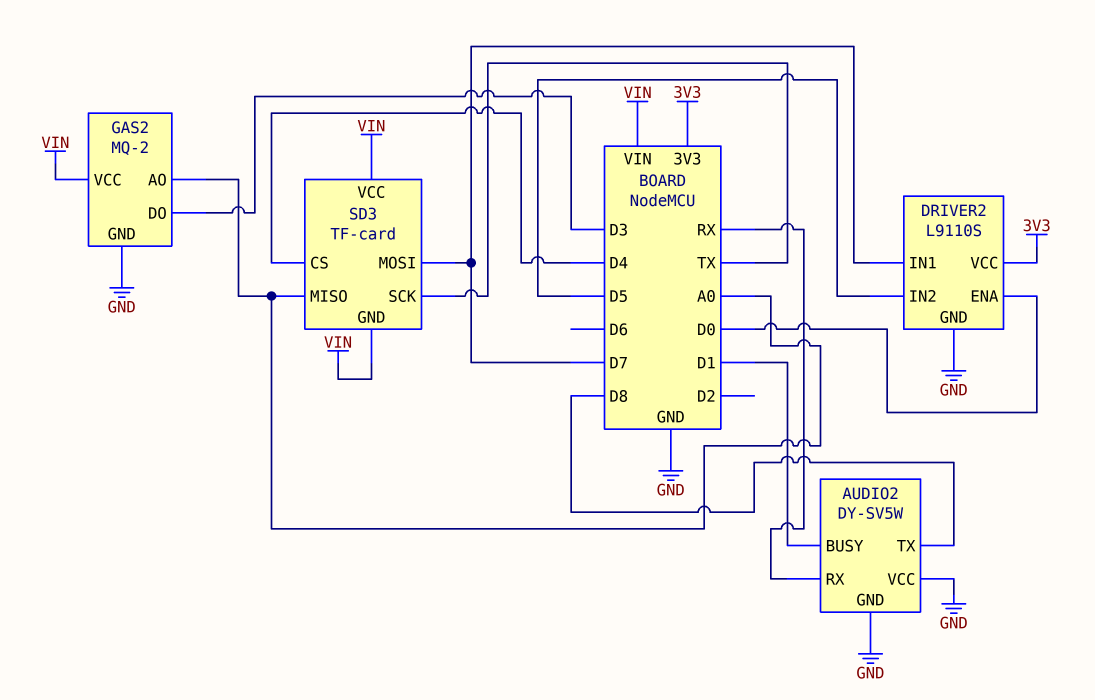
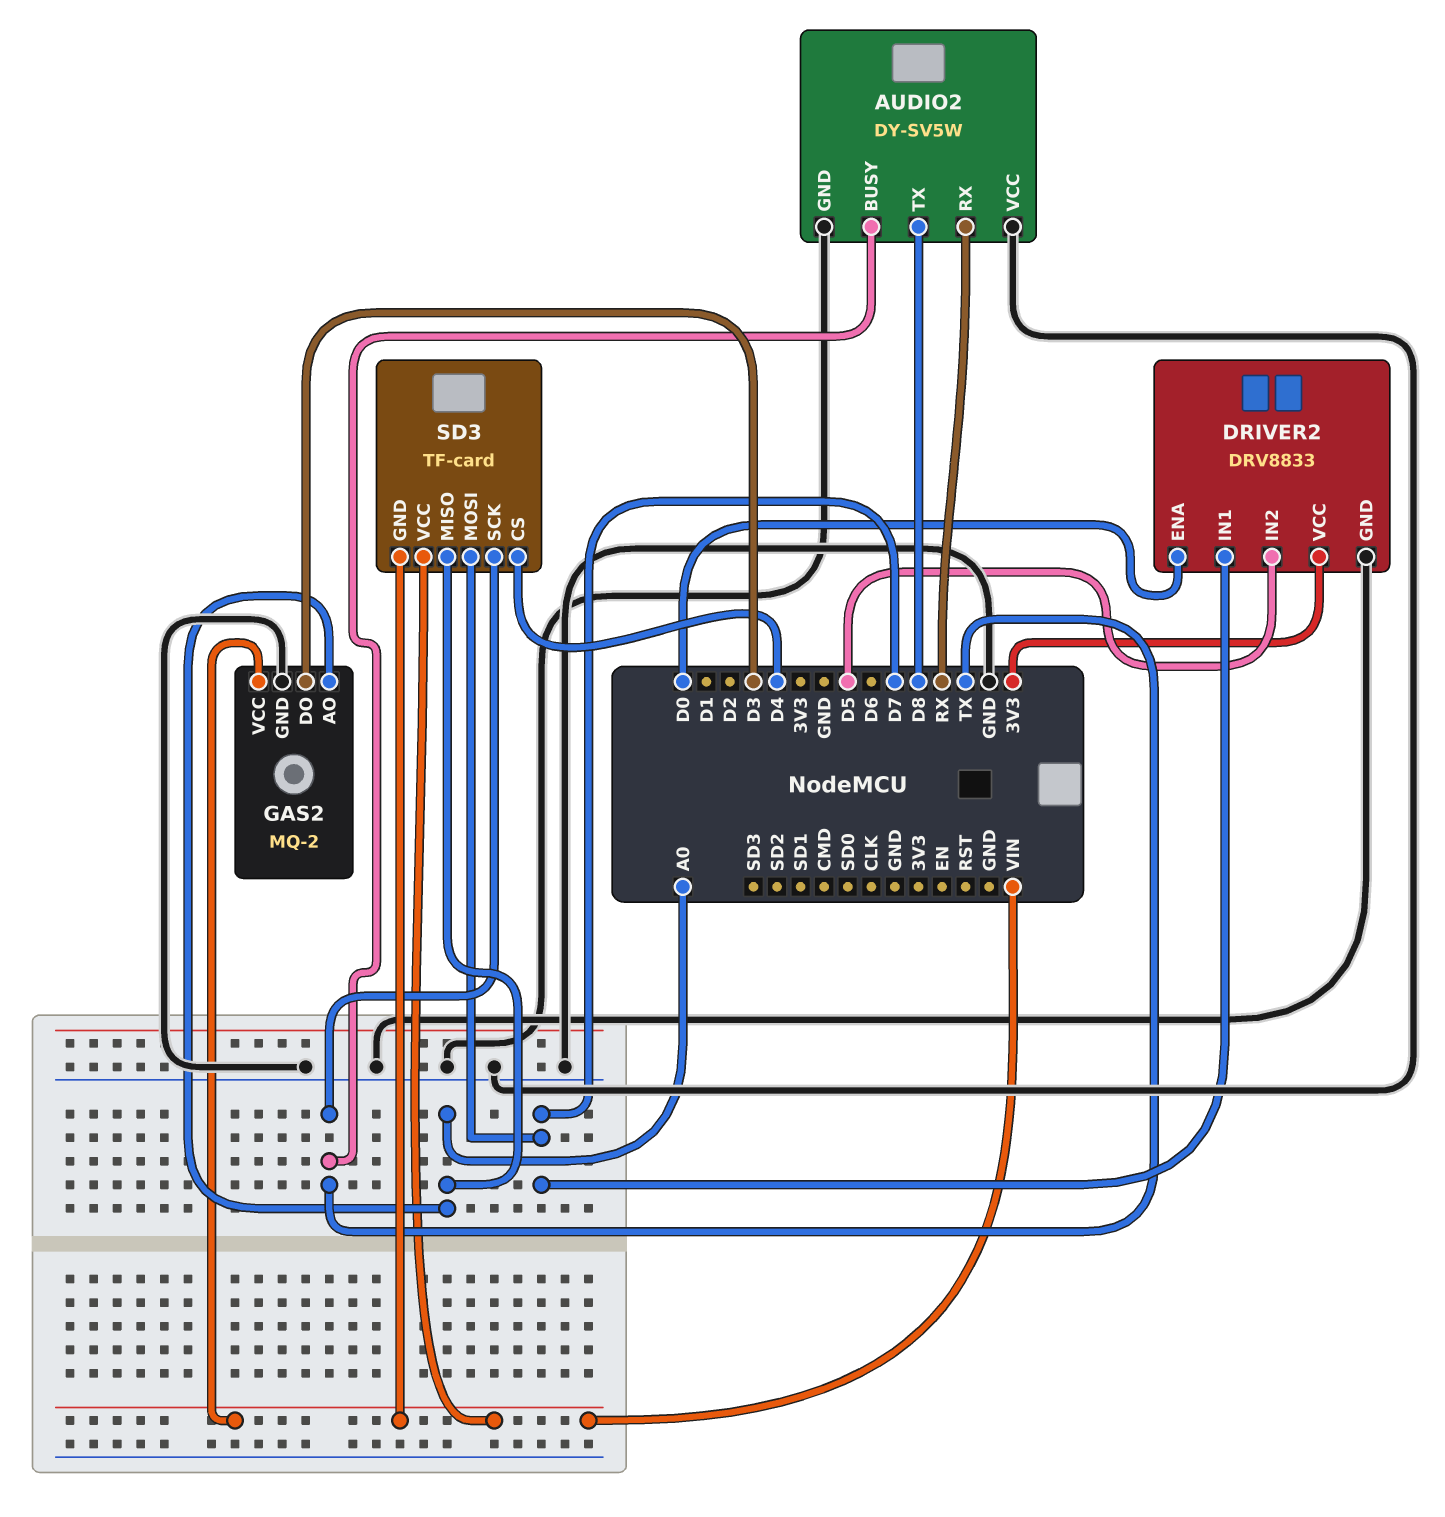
AUDIO2 pin BUSY: D1 -> TX
DRIVER2: L9110S -> DRV8833

